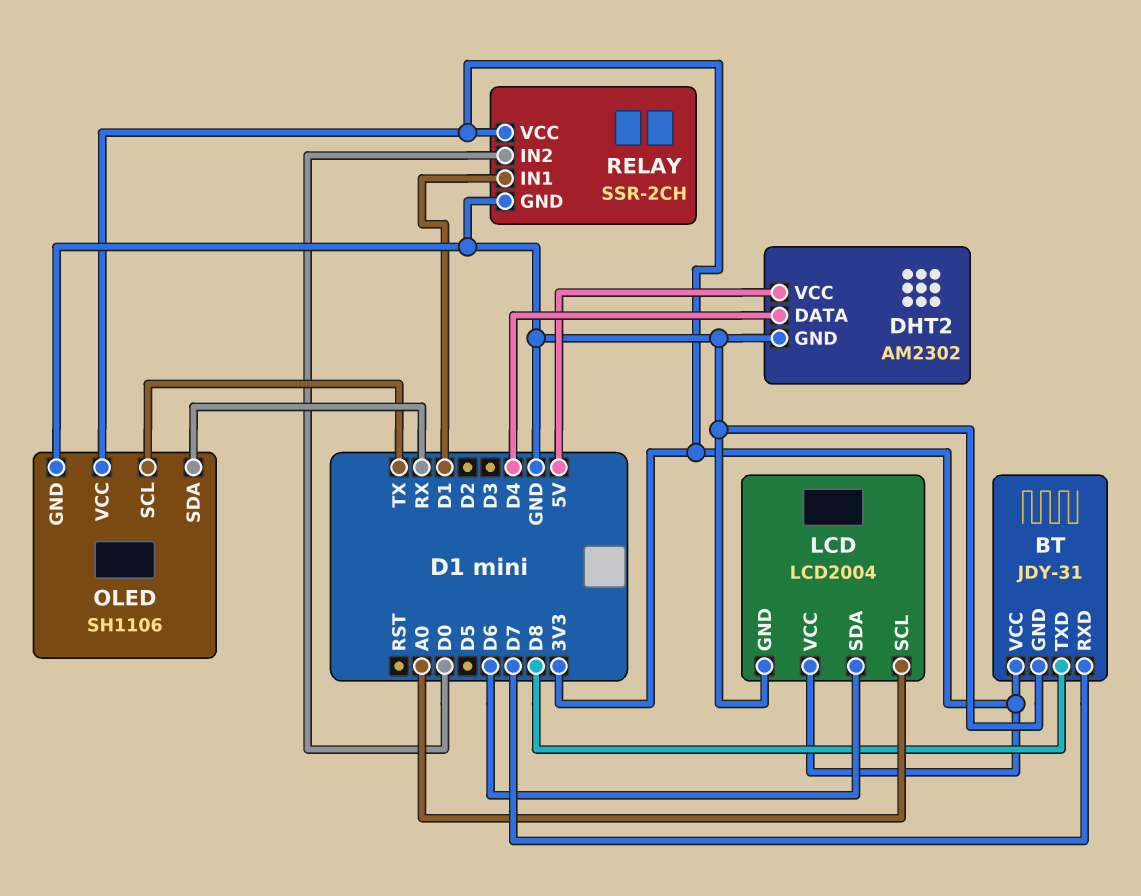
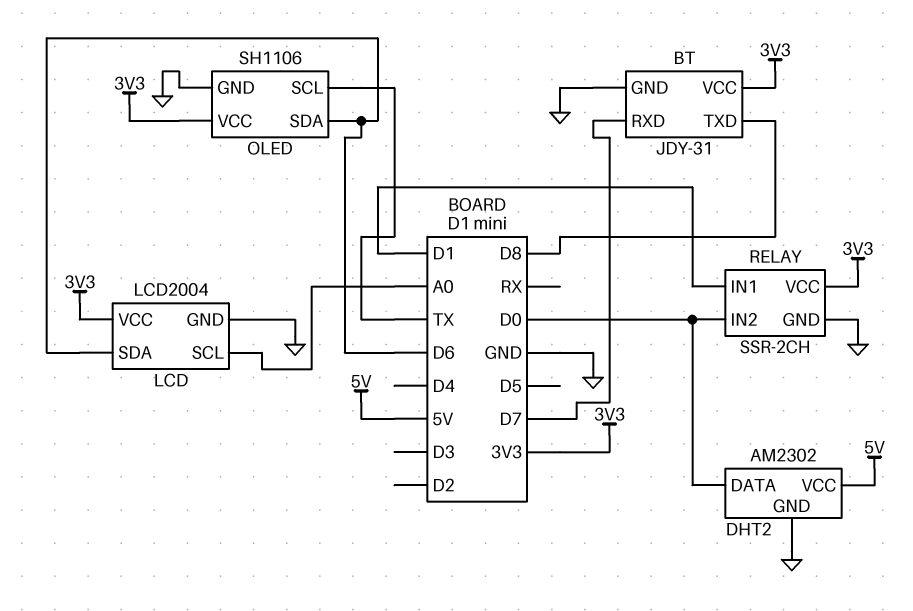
DHT2 pin DATA: D4 -> D0
OLED pin SDA: RX -> D6

